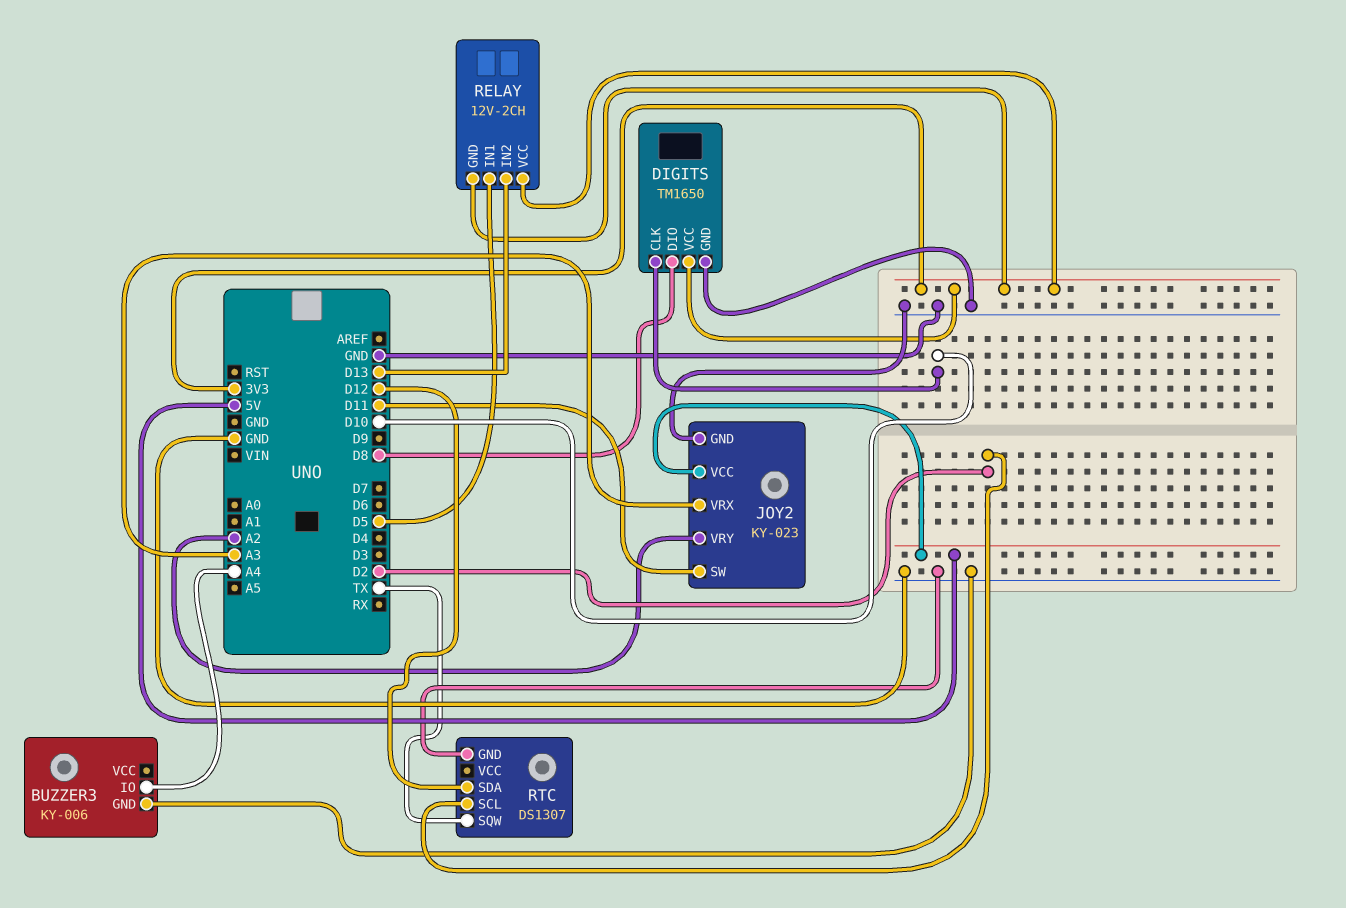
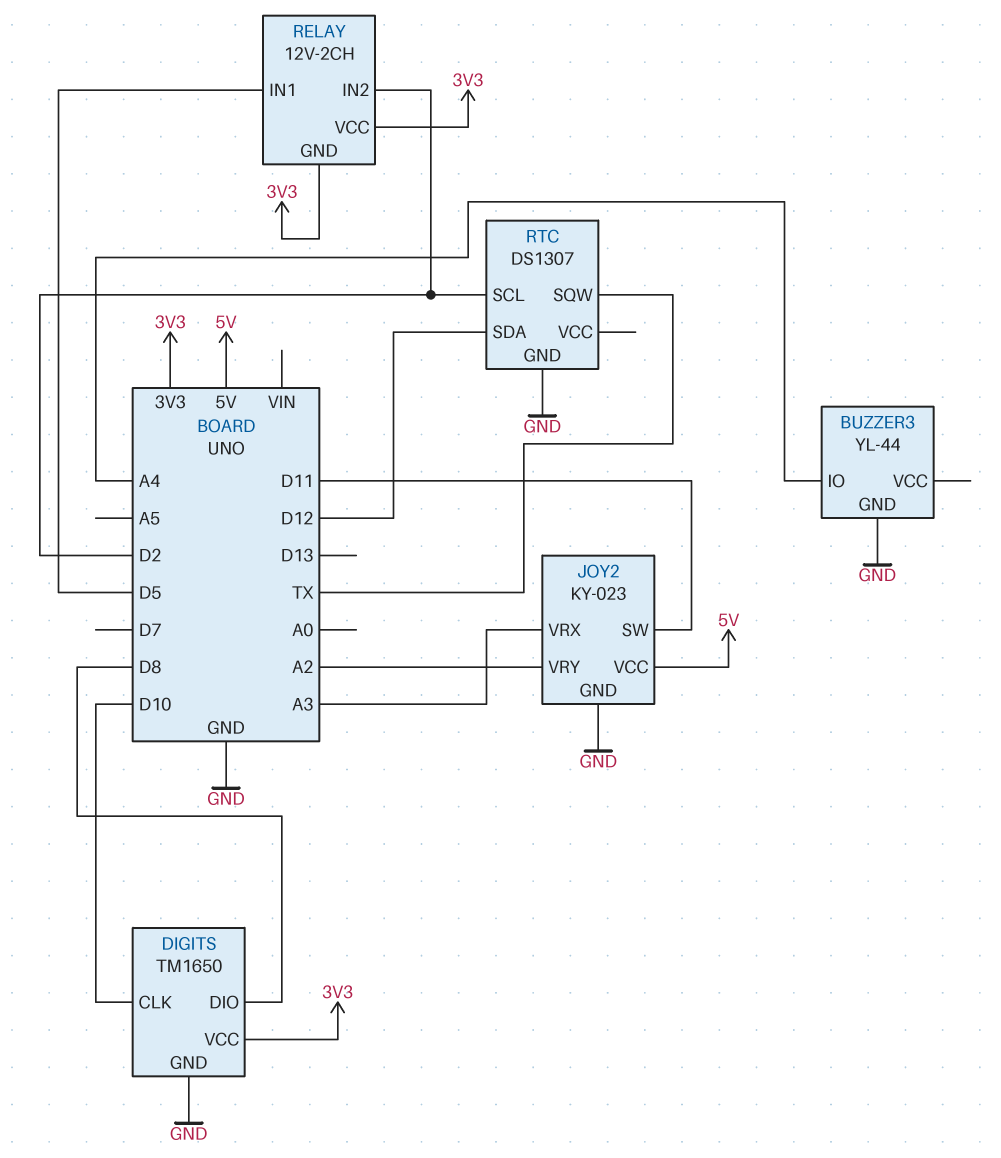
BUZZER3: KY-006 -> YL-44
RELAY pin IN2: D13 -> D2

